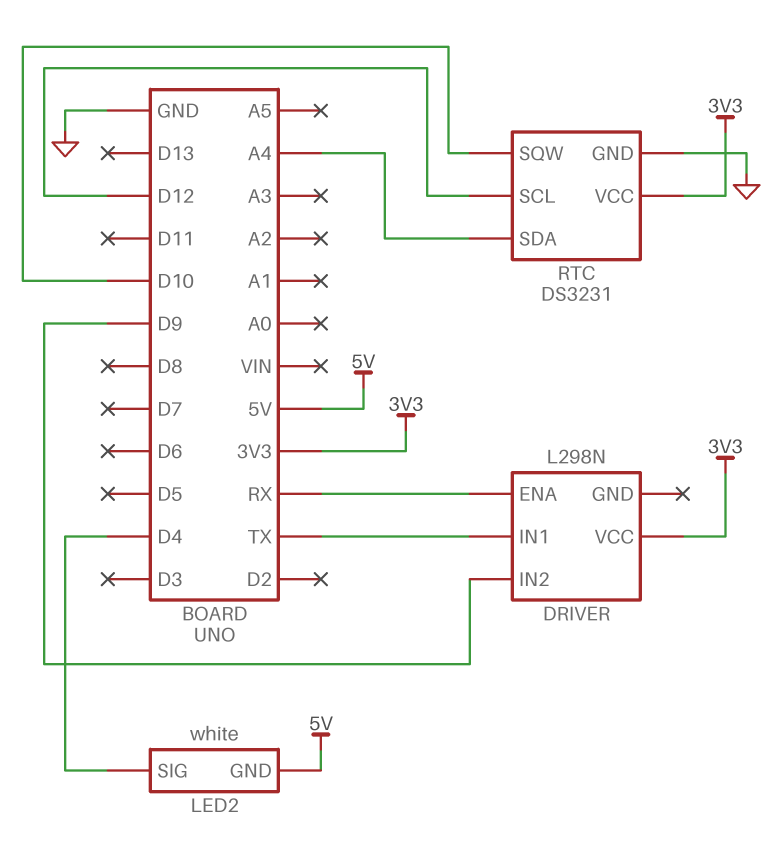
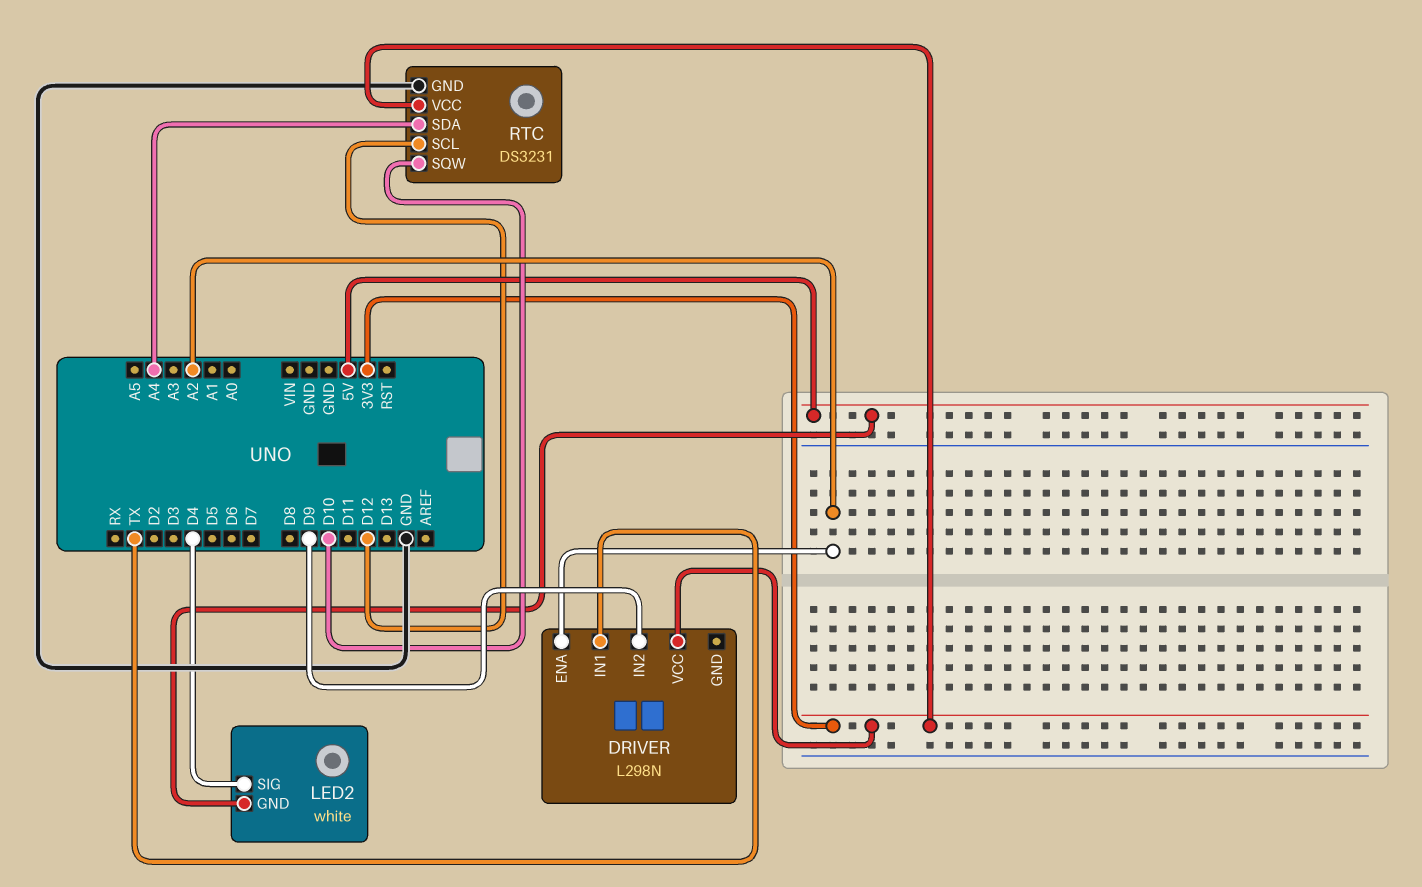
DRIVER pin ENA: RX -> A2

